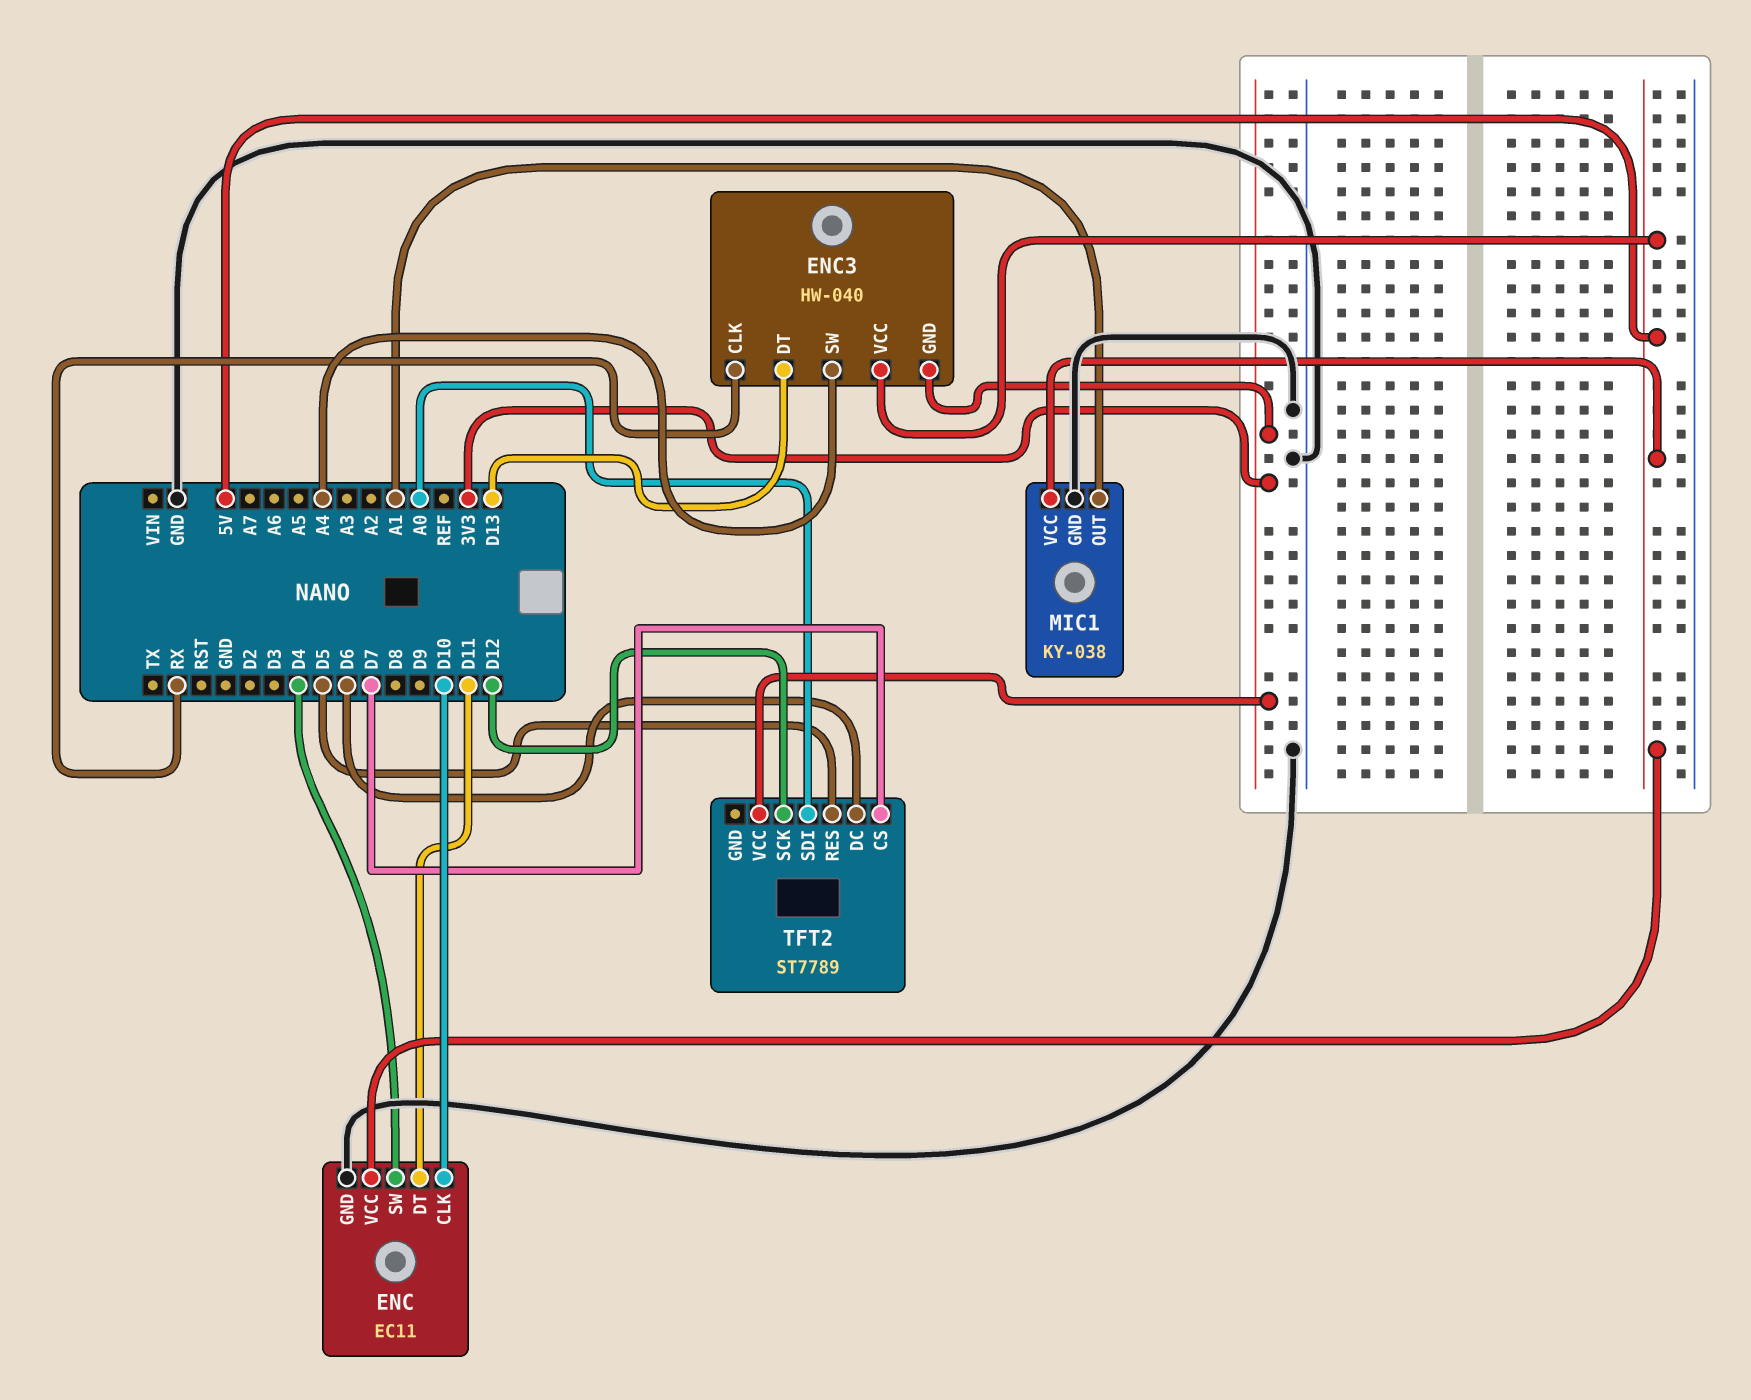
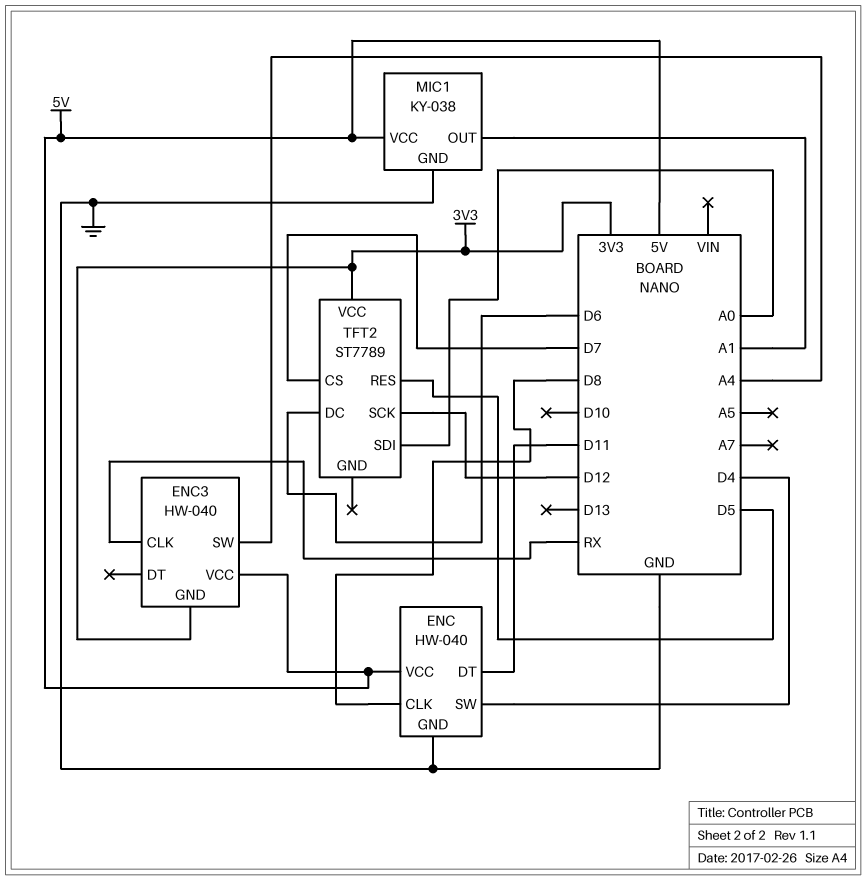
ENC: EC11 -> HW-040
ENC pin CLK: D10 -> D8
ENC3 pin DT: D13 -> none

